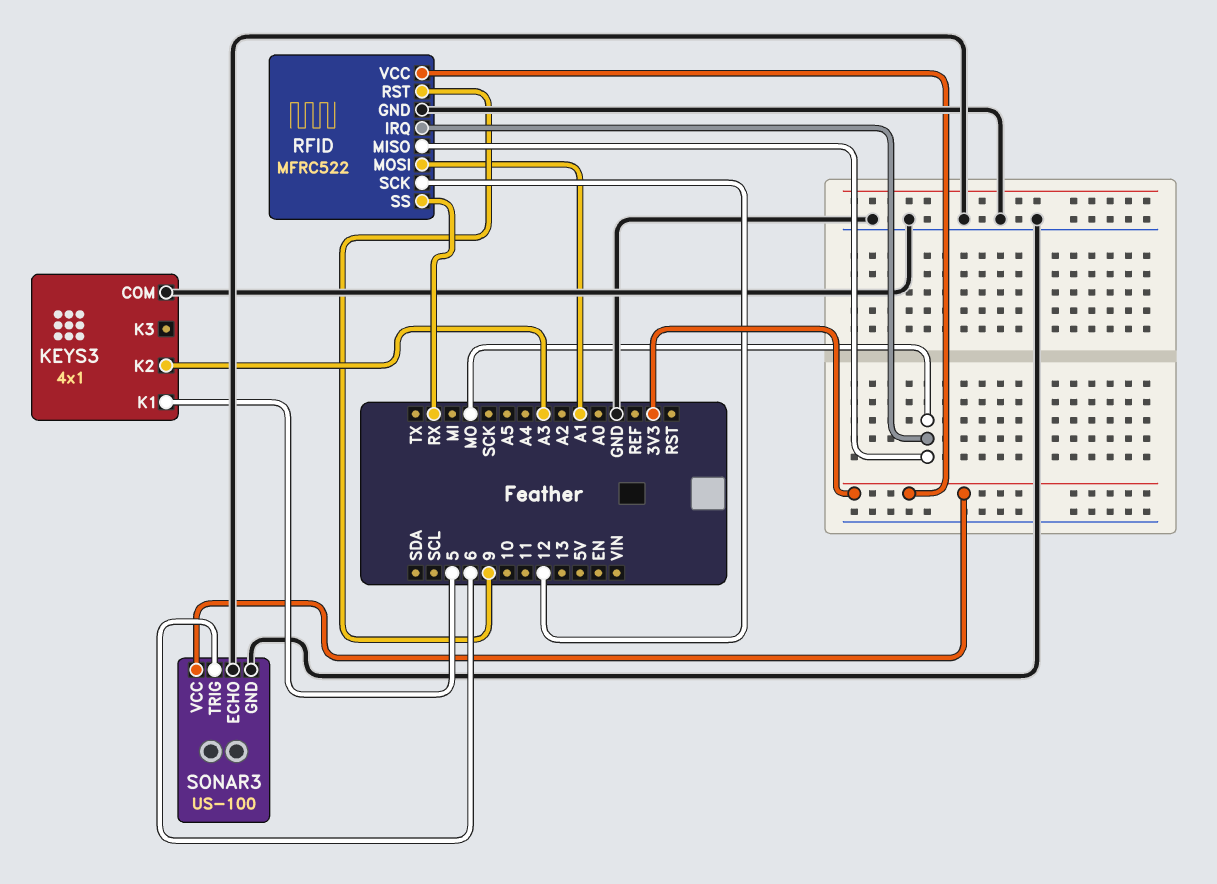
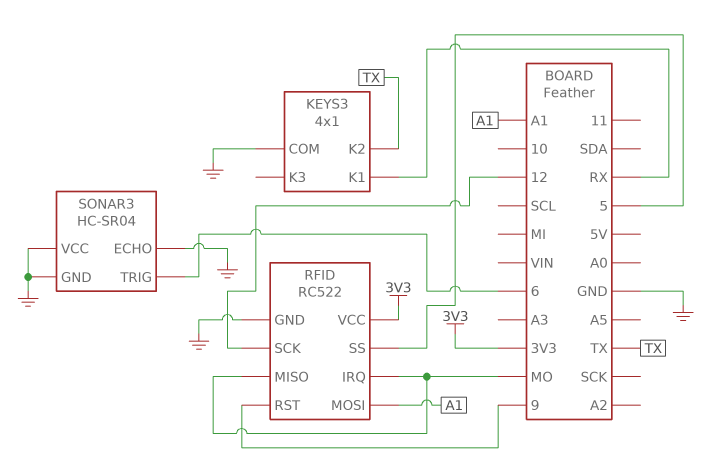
KEYS3 pin K1: 5 -> RX
KEYS3 pin K2: A3 -> TX
RFID: MFRC522 -> RC522
RFID pin SS: RX -> 5
SONAR3: US-100 -> HC-SR04
SONAR3 pin VCC: 3V3 -> GND

